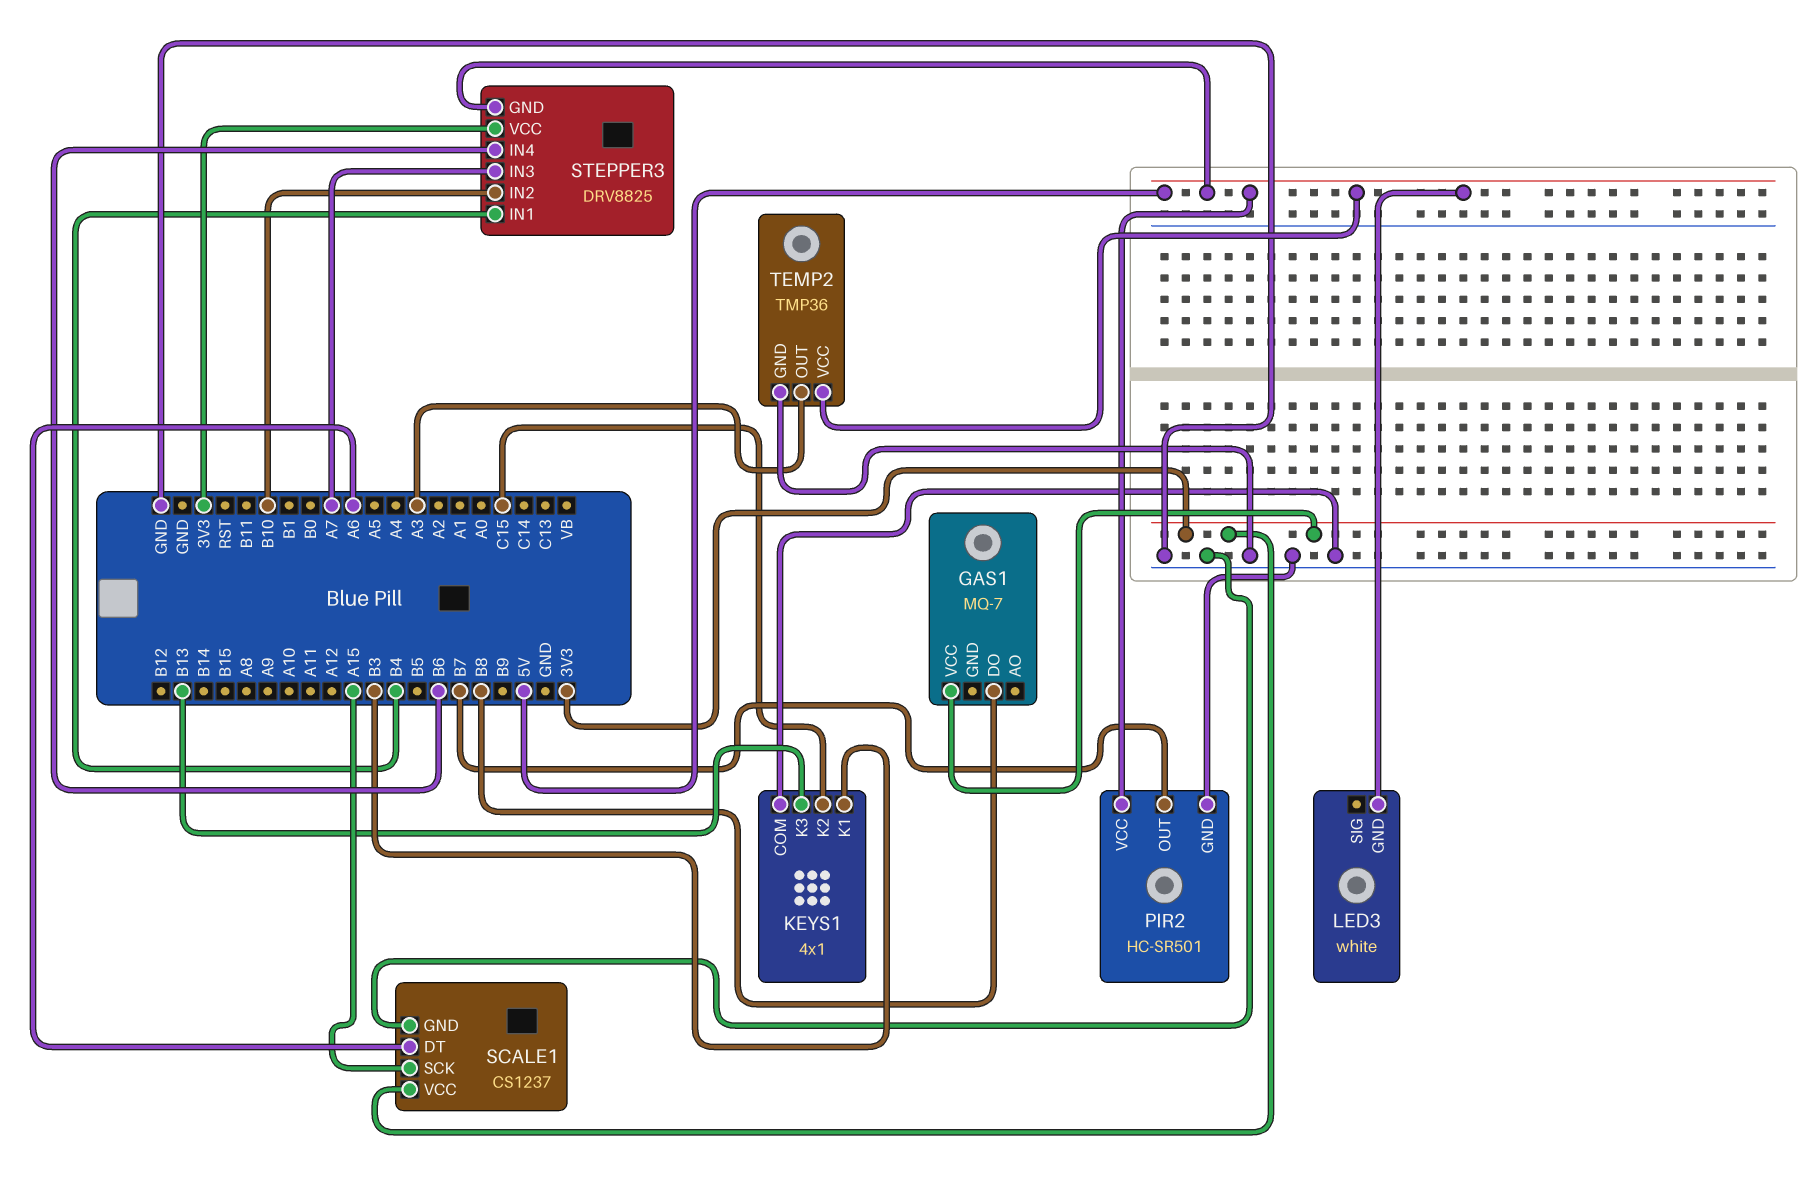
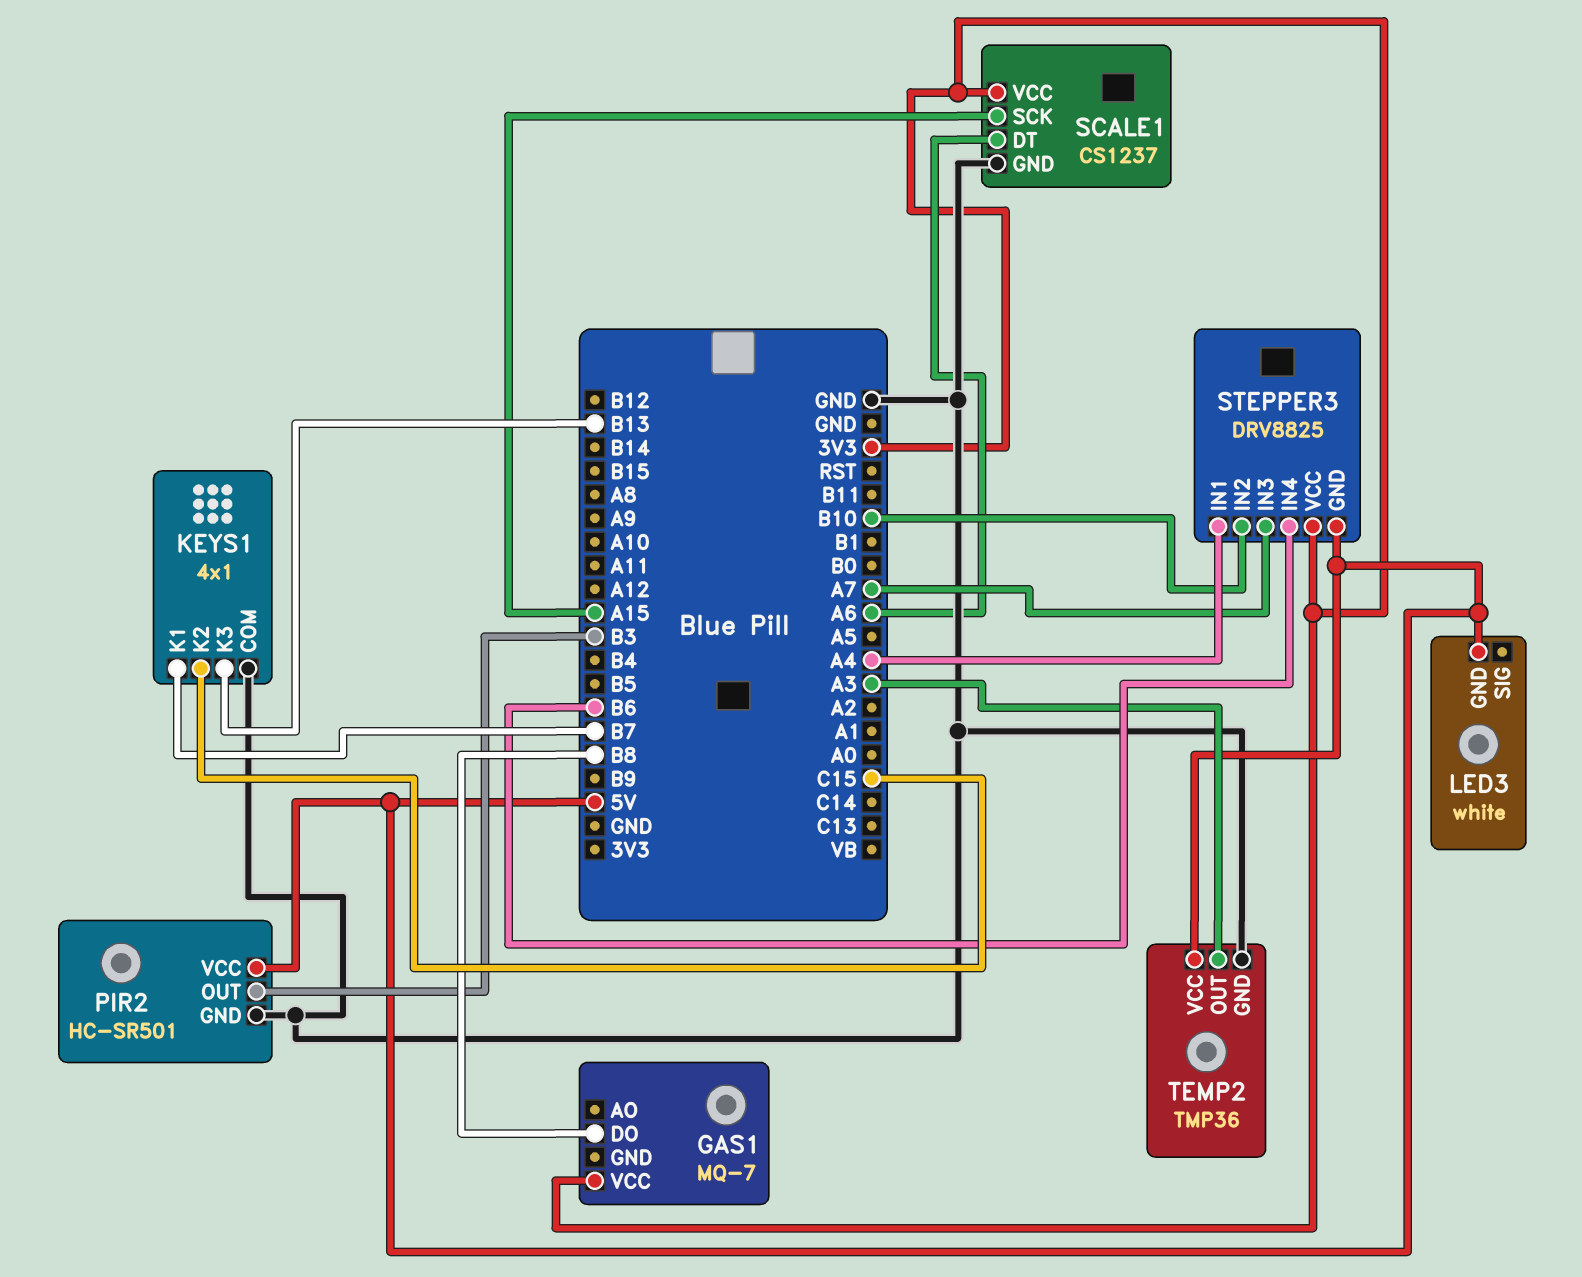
KEYS1 pin K1: B3 -> B7
PIR2 pin OUT: B7 -> B3
STEPPER3 pin IN1: B4 -> A4

